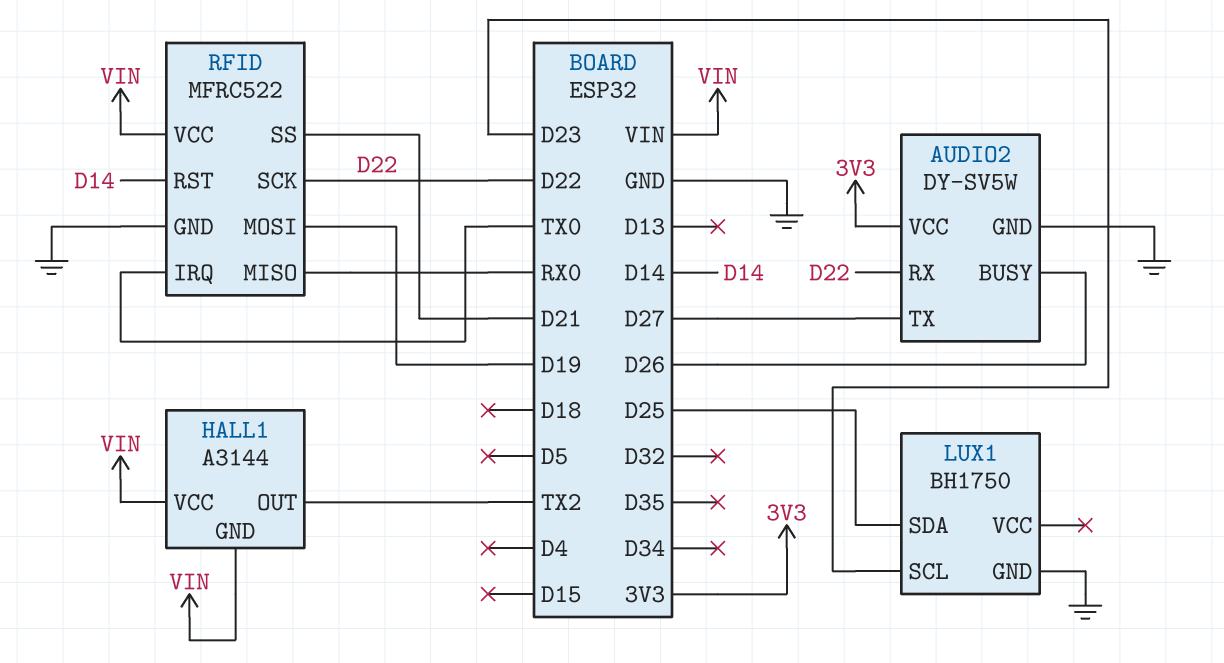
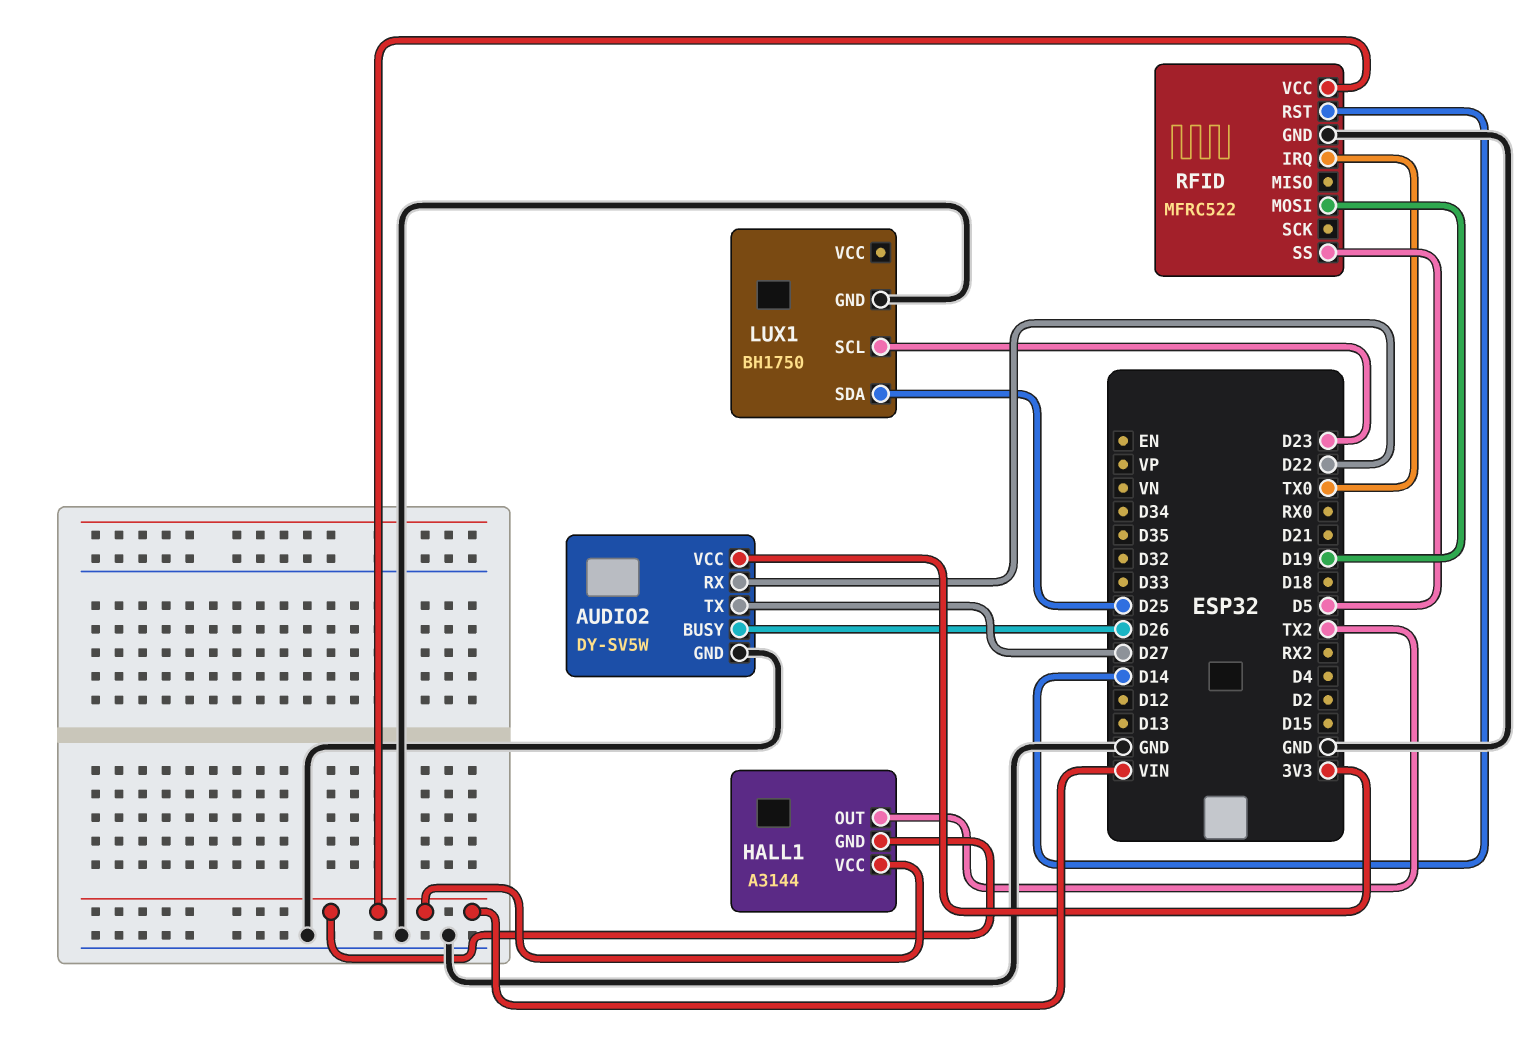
RFID pin MISO: RX0 -> none
RFID pin SCK: D22 -> none
RFID pin SS: D21 -> D5

